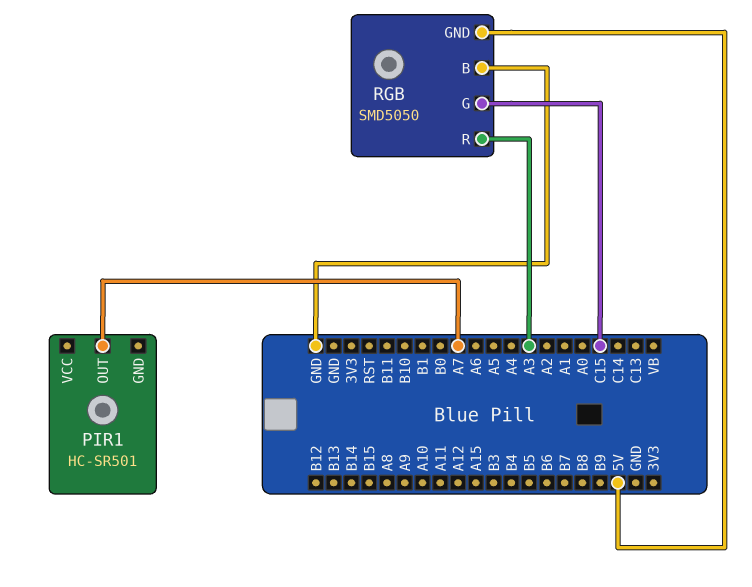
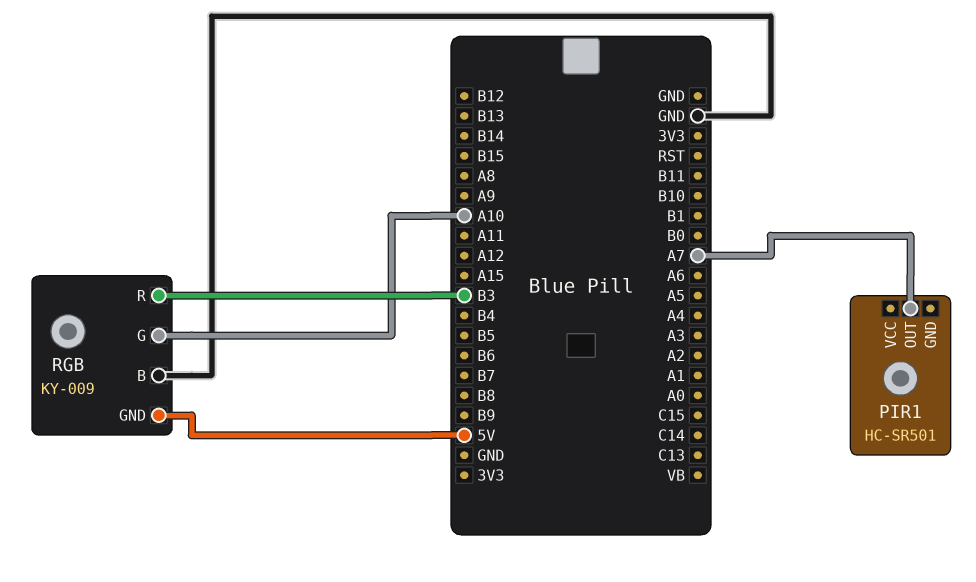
RGB: SMD5050 -> KY-009
RGB pin G: C15 -> A10
RGB pin R: A3 -> B3

